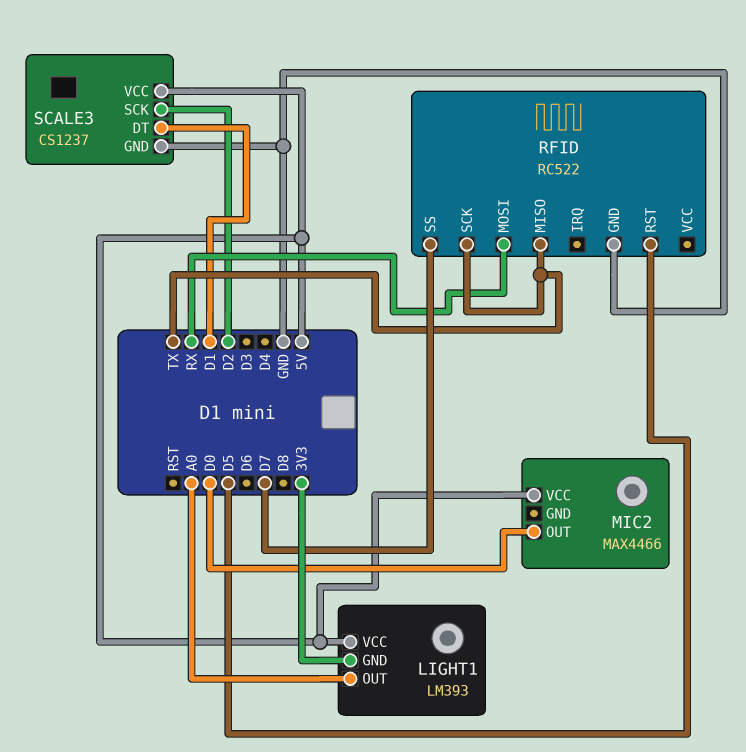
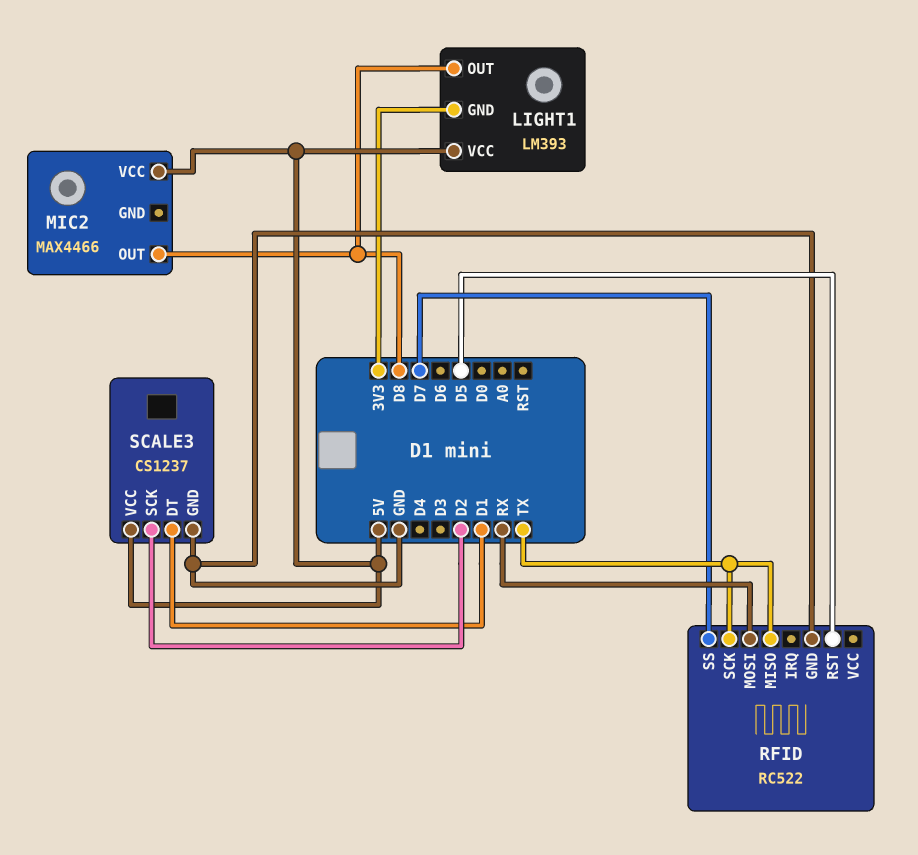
LIGHT1 pin OUT: A0 -> D8
MIC2 pin OUT: D0 -> D8

